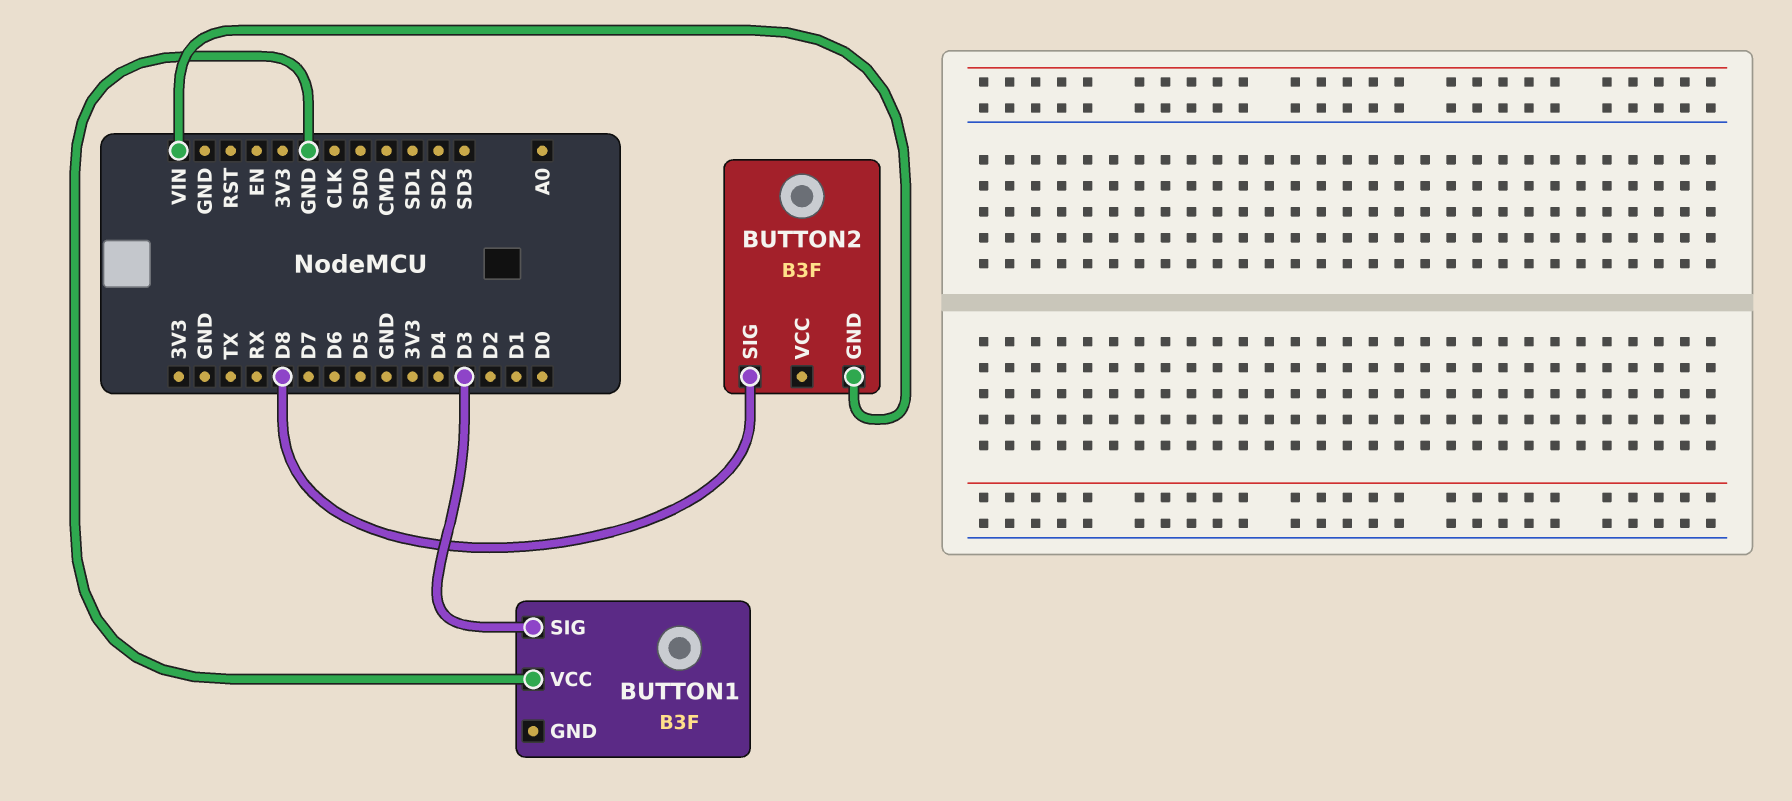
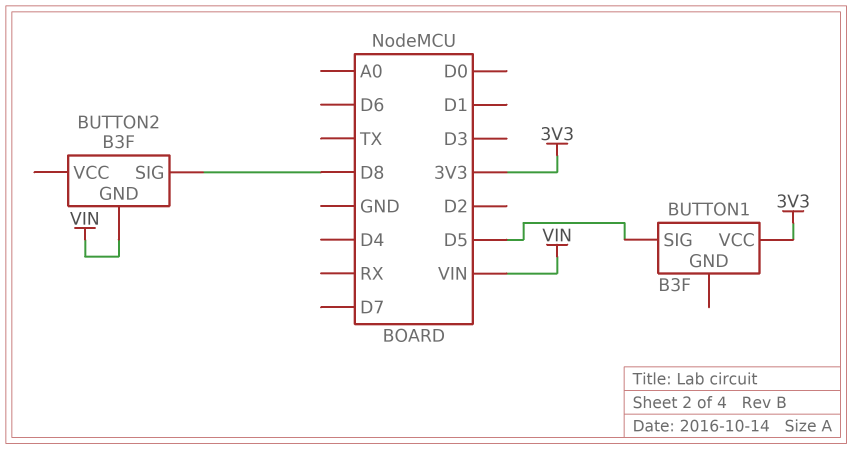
BUTTON1 pin SIG: D3 -> D5
BUTTON1 pin VCC: GND -> 3V3

